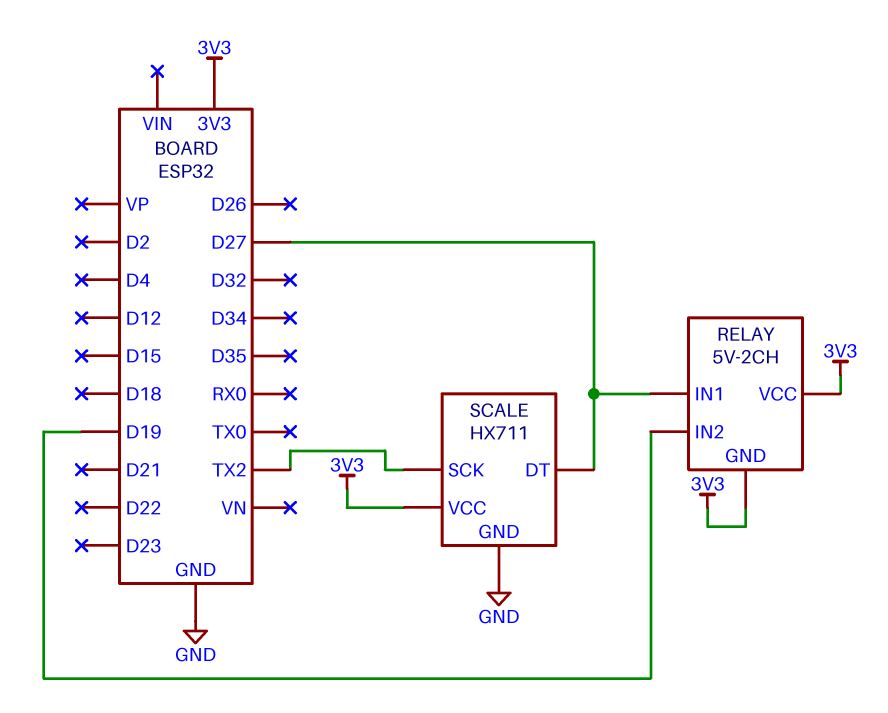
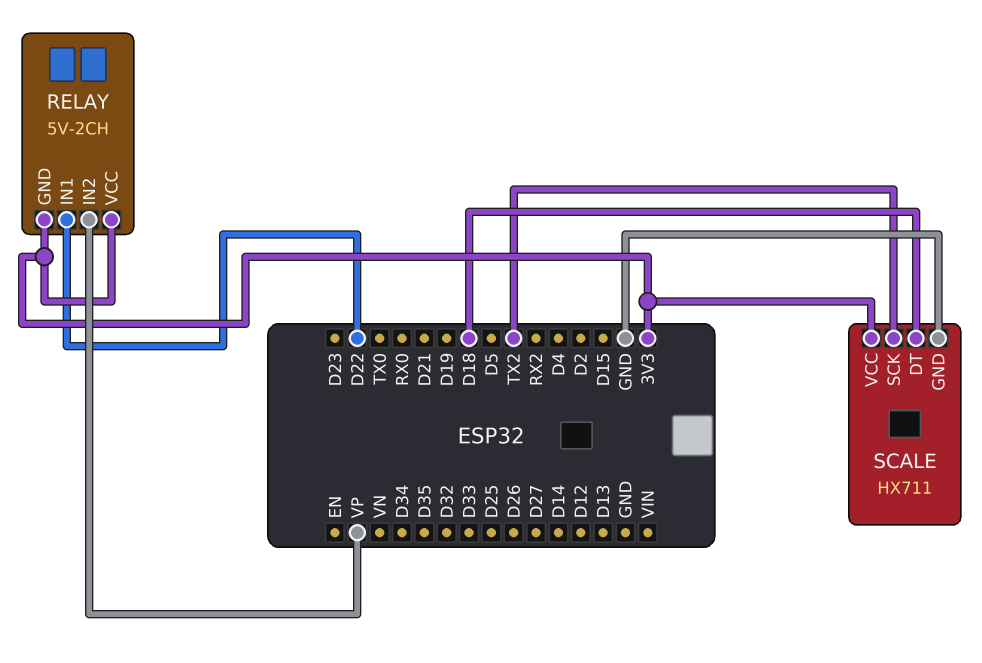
RELAY pin IN1: D27 -> D22
RELAY pin IN2: D19 -> VP
SCALE pin DT: D27 -> D18

